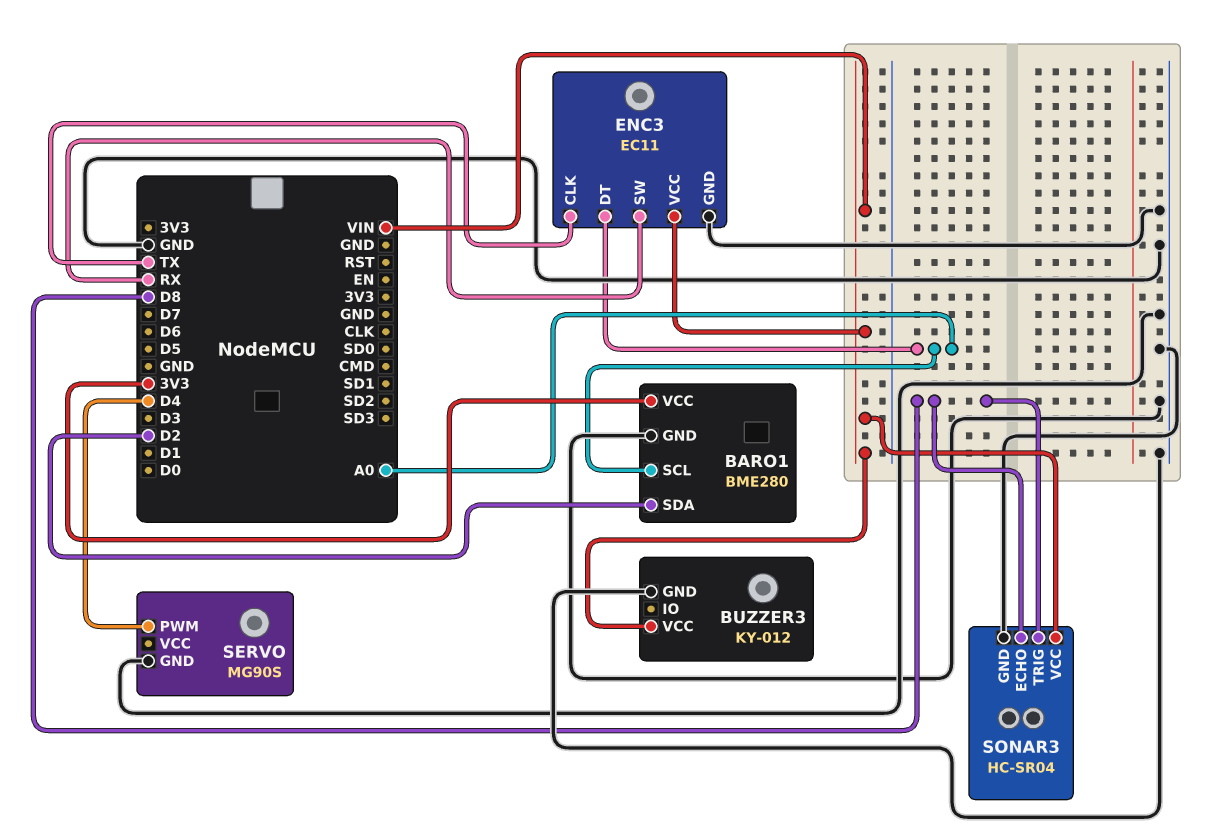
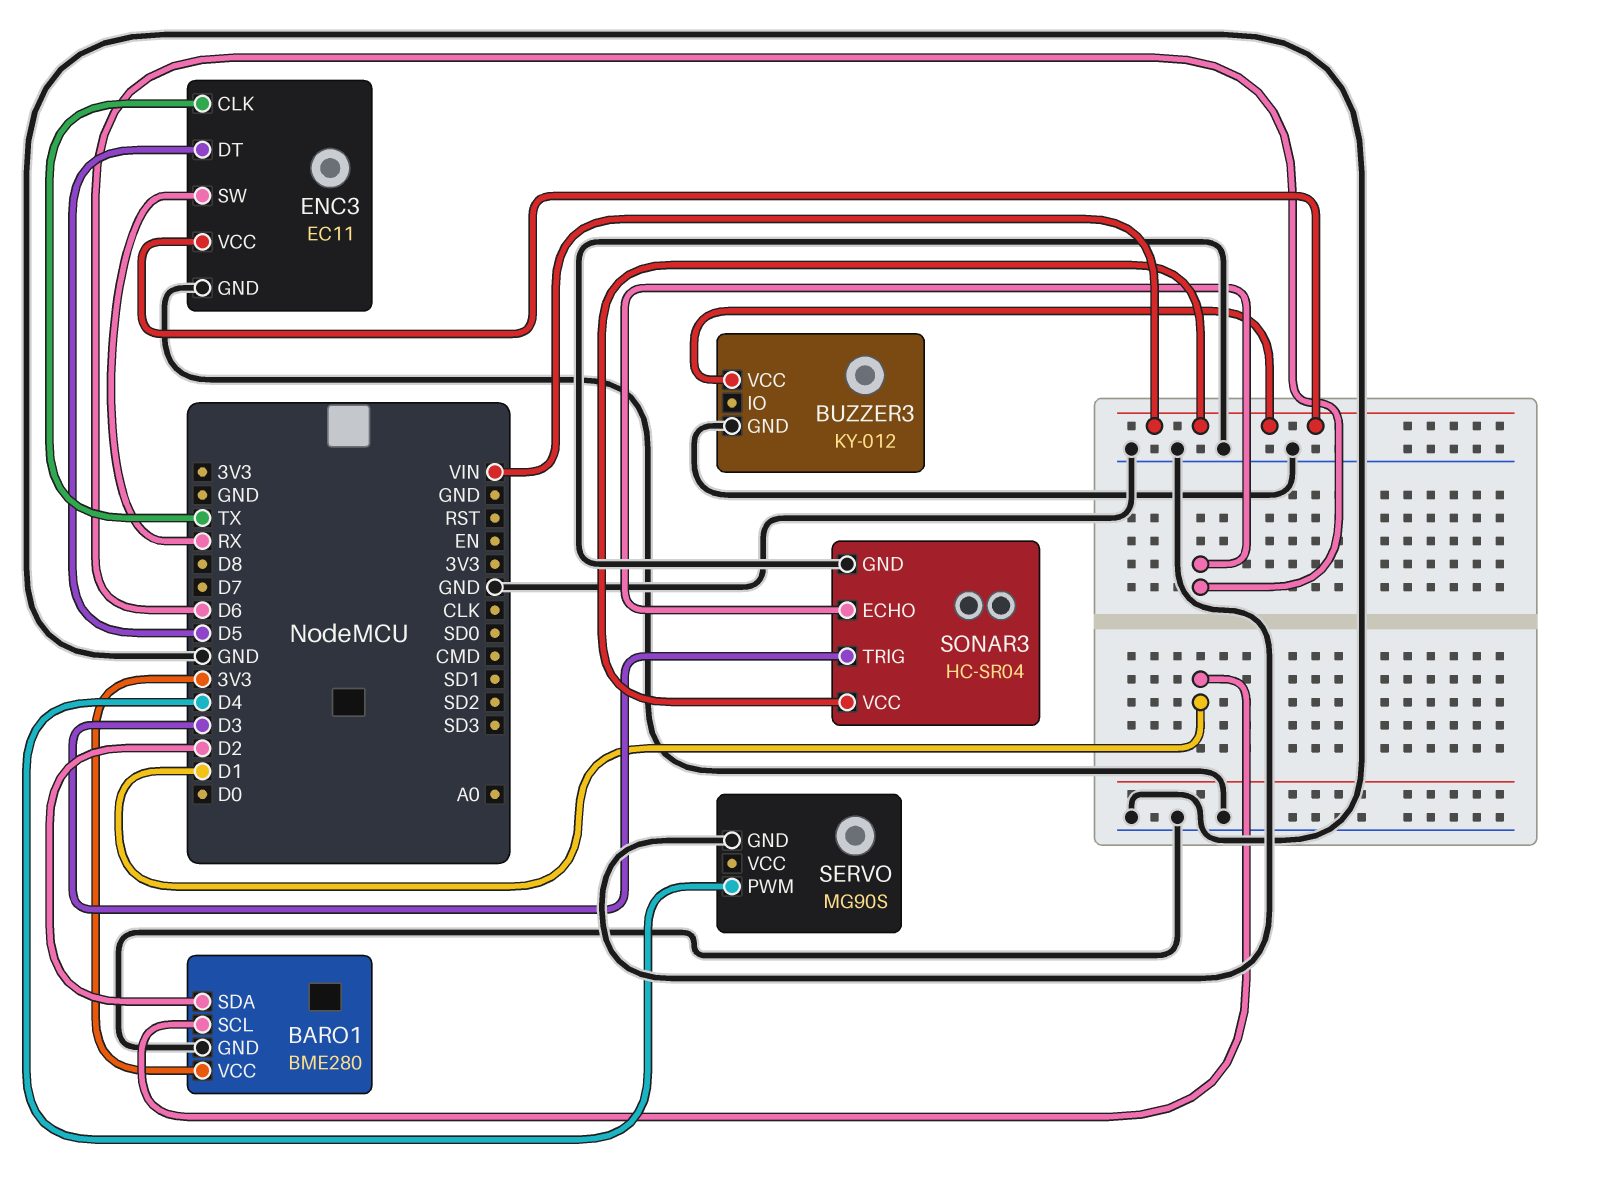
BARO1 pin SCL: A0 -> D1
ENC3 pin DT: A0 -> D5
SONAR3 pin ECHO: D8 -> D6
SONAR3 pin TRIG: D8 -> D3

